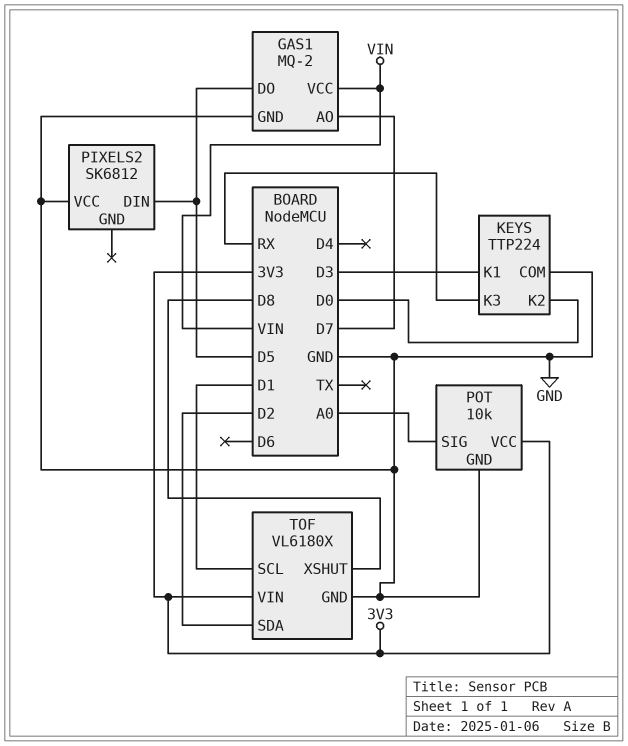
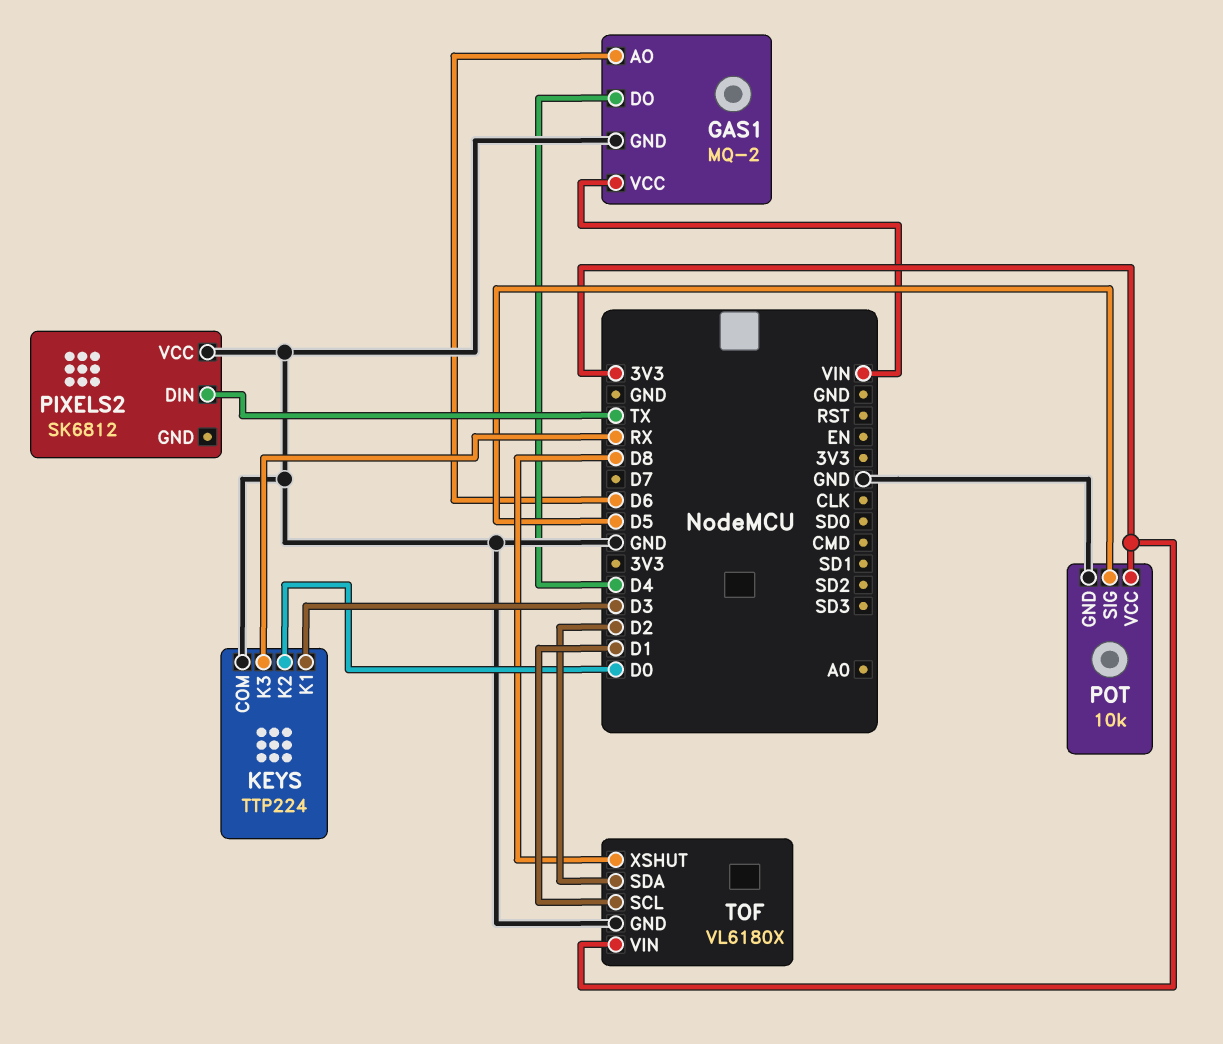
GAS1 pin AO: D7 -> D6
GAS1 pin DO: D5 -> D4
PIXELS2 pin DIN: D5 -> TX
POT pin SIG: A0 -> D5

